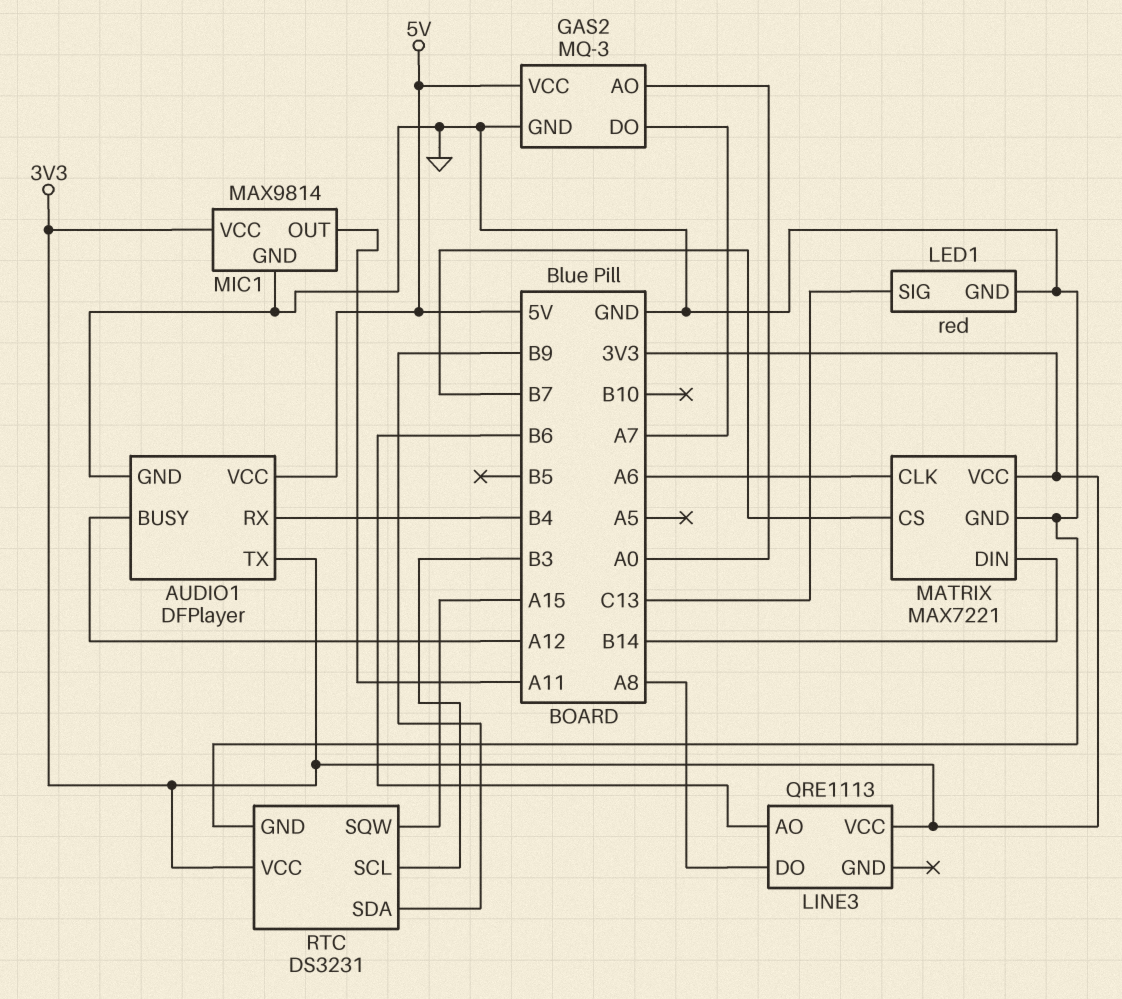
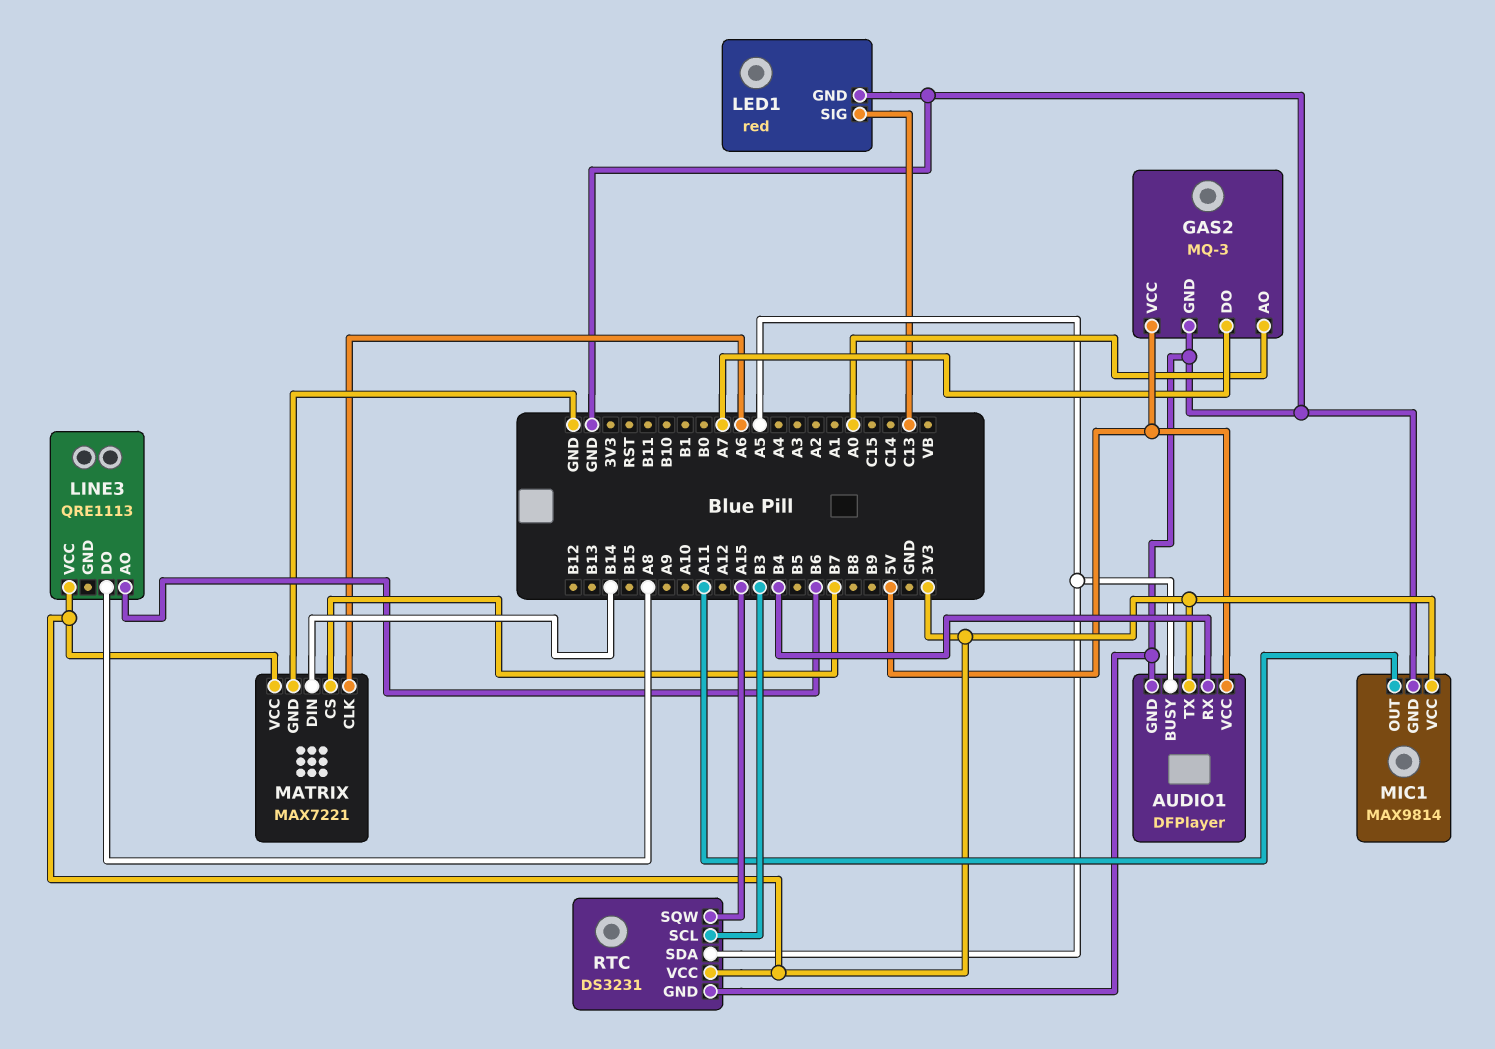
AUDIO1 pin BUSY: A12 -> A5
RTC pin SDA: B9 -> A5

